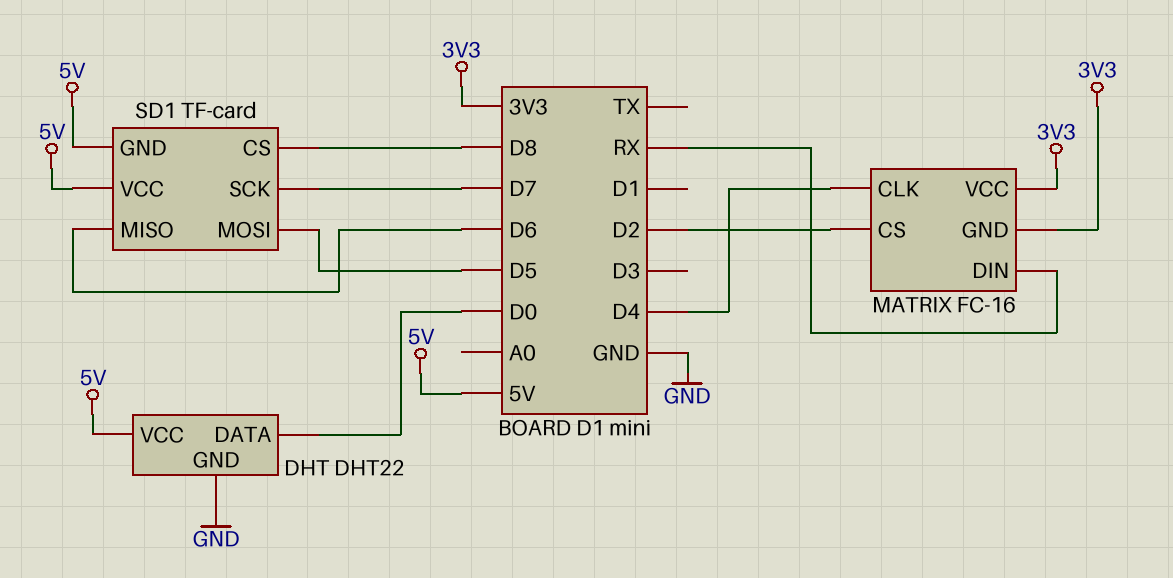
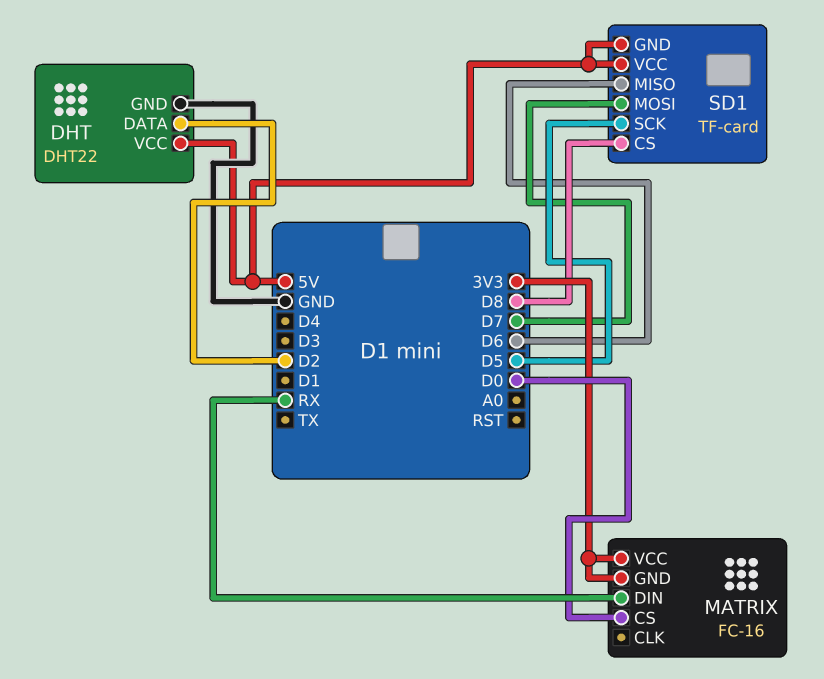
DHT pin DATA: D0 -> D2
MATRIX pin CLK: D4 -> none
MATRIX pin CS: D2 -> D0
SD1 pin MOSI: D5 -> D7
SD1 pin SCK: D7 -> D5

